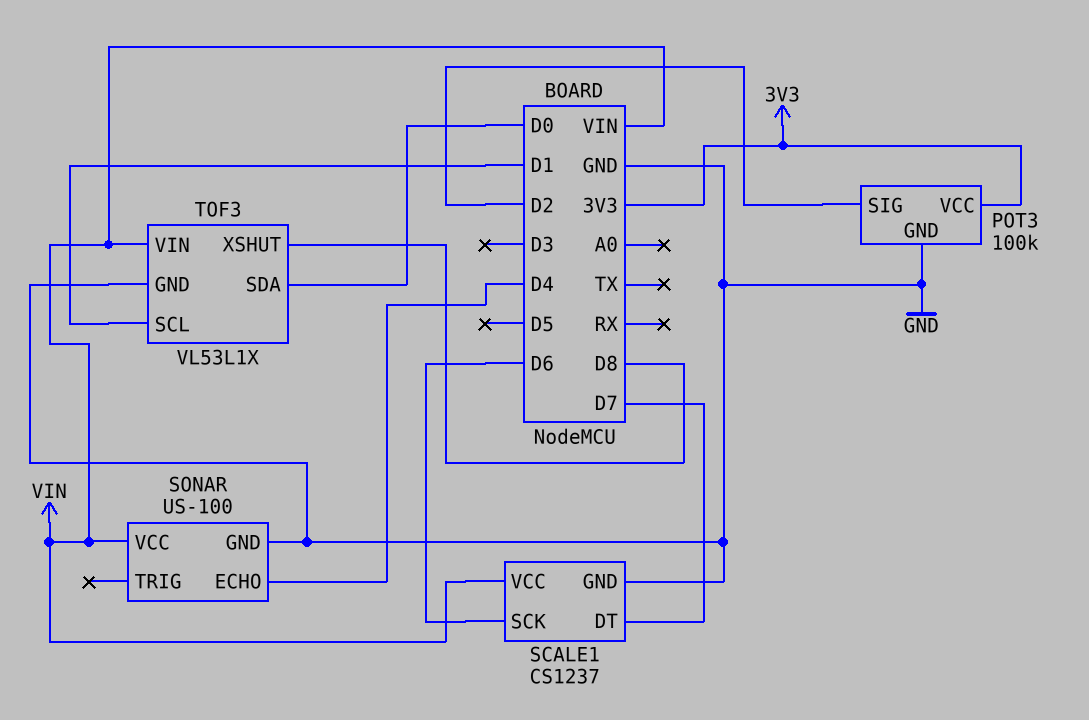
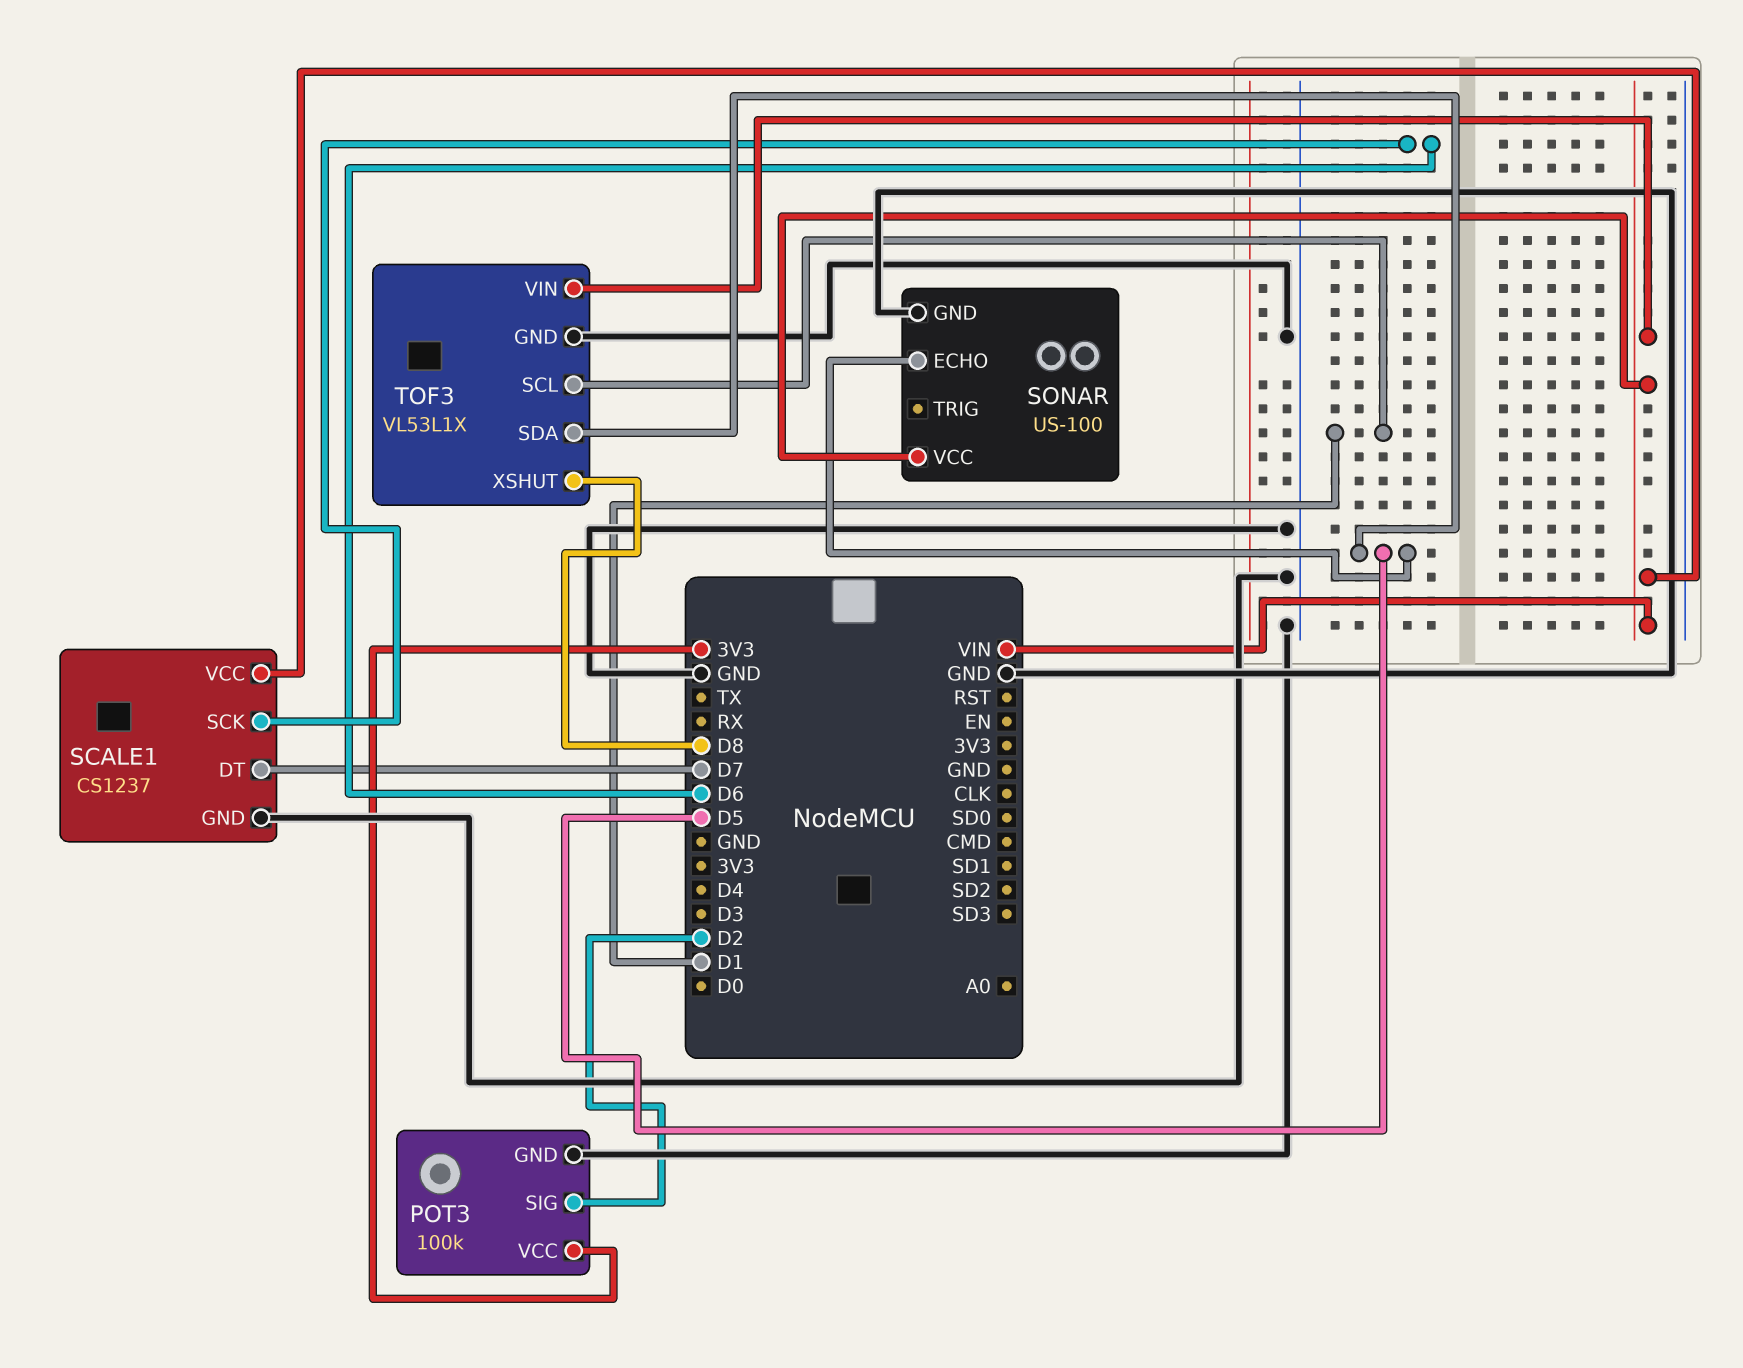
SONAR pin ECHO: D4 -> D5
TOF3 pin SDA: D0 -> D5

